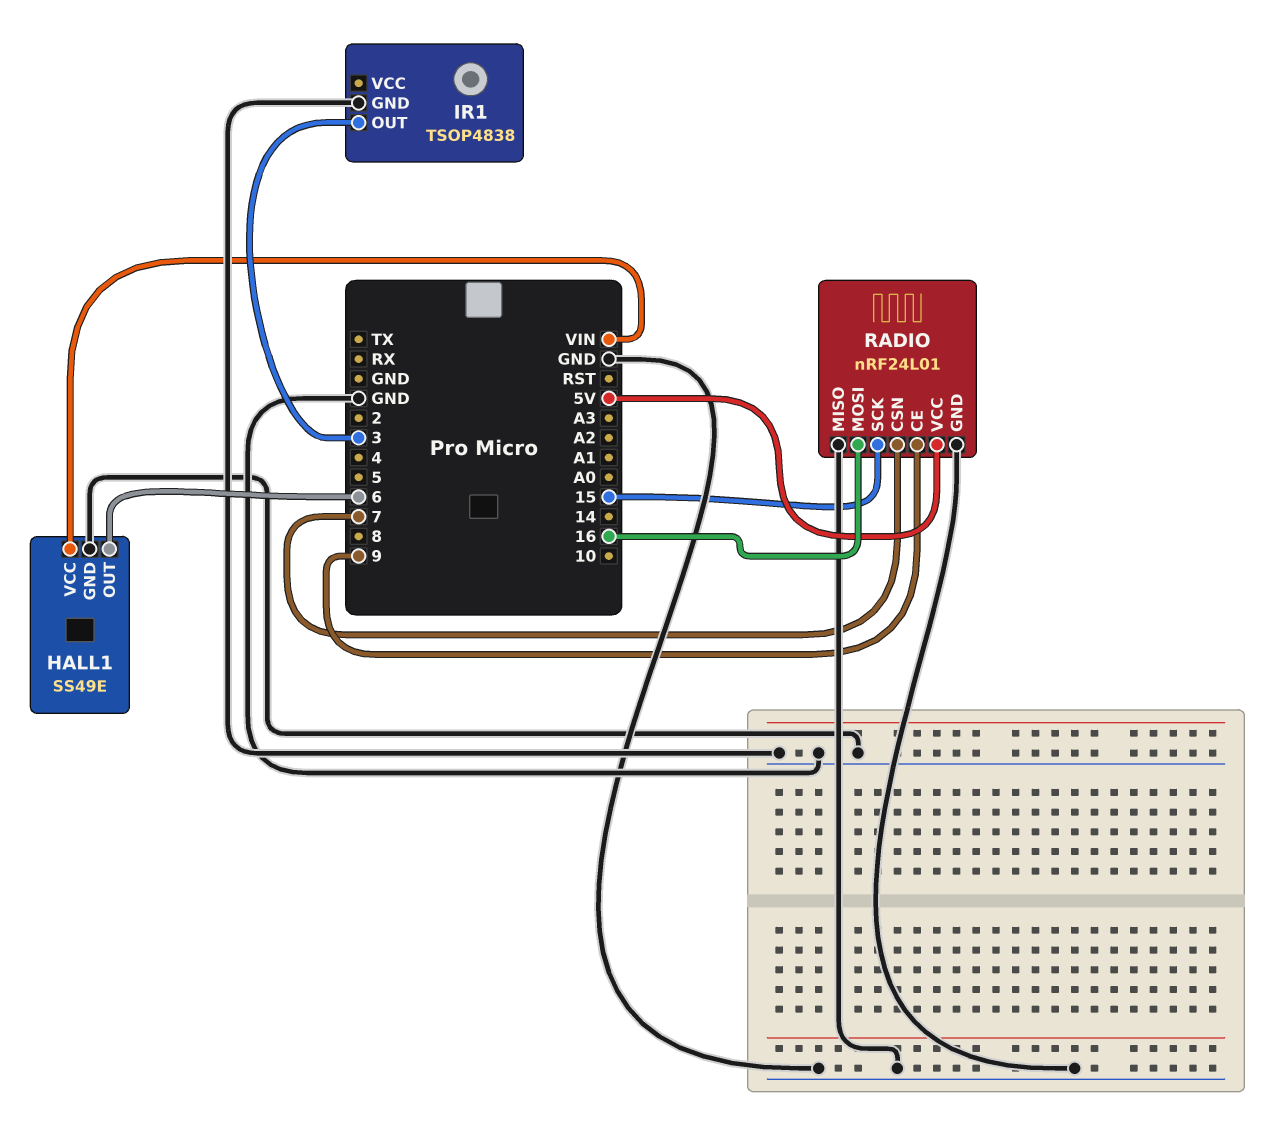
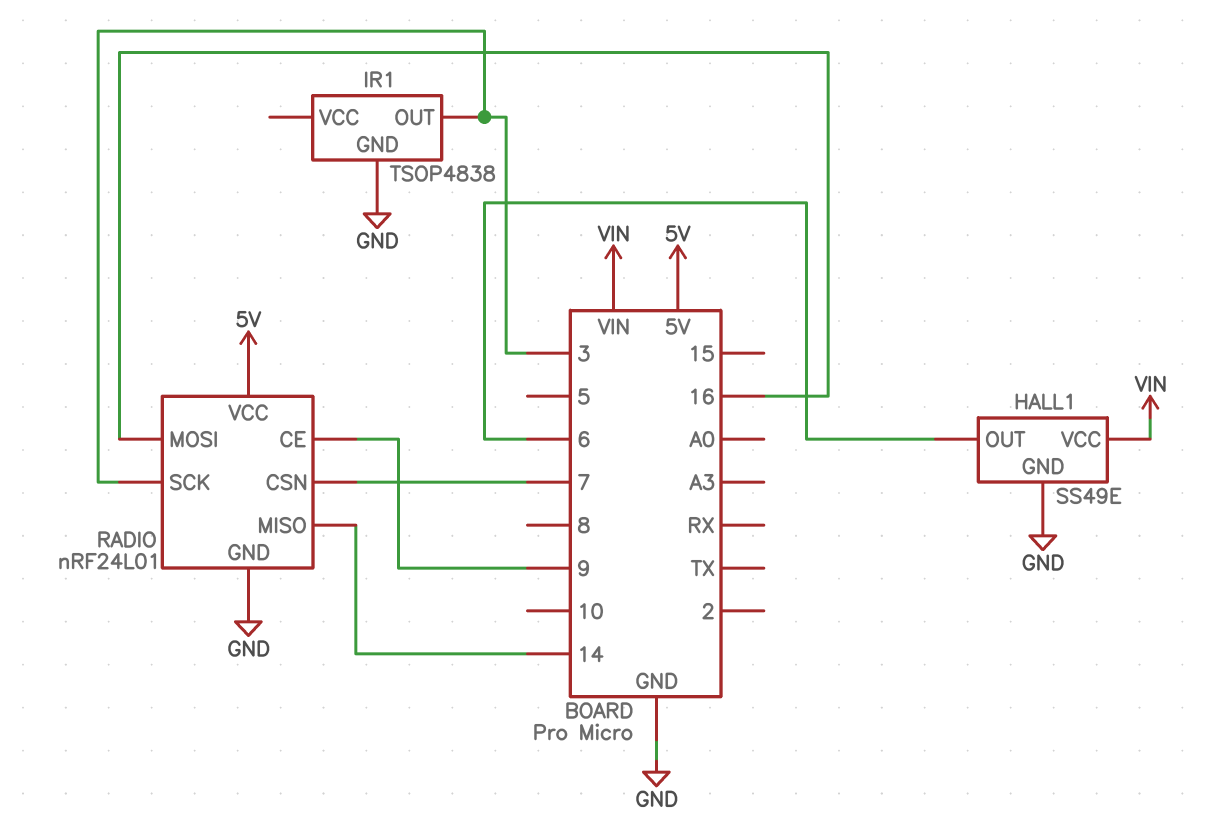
RADIO pin MISO: GND -> 14
RADIO pin SCK: 15 -> 3

